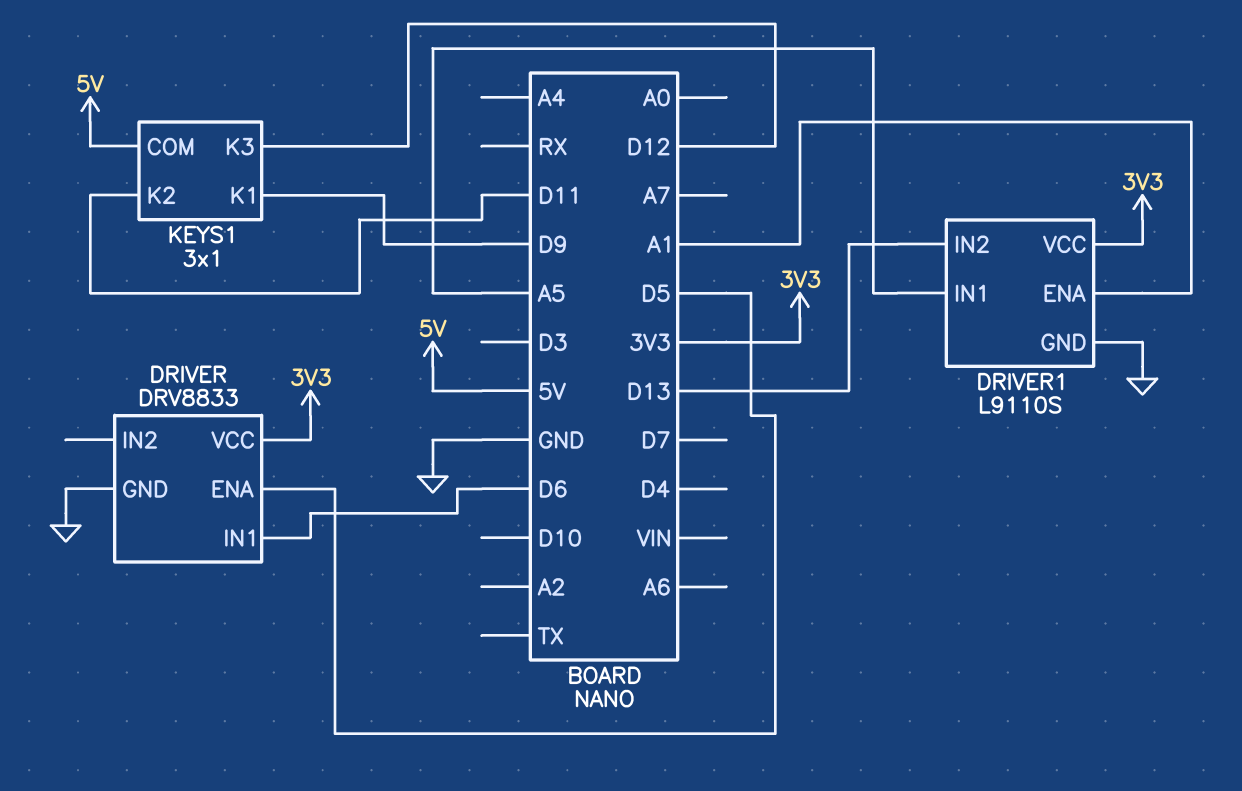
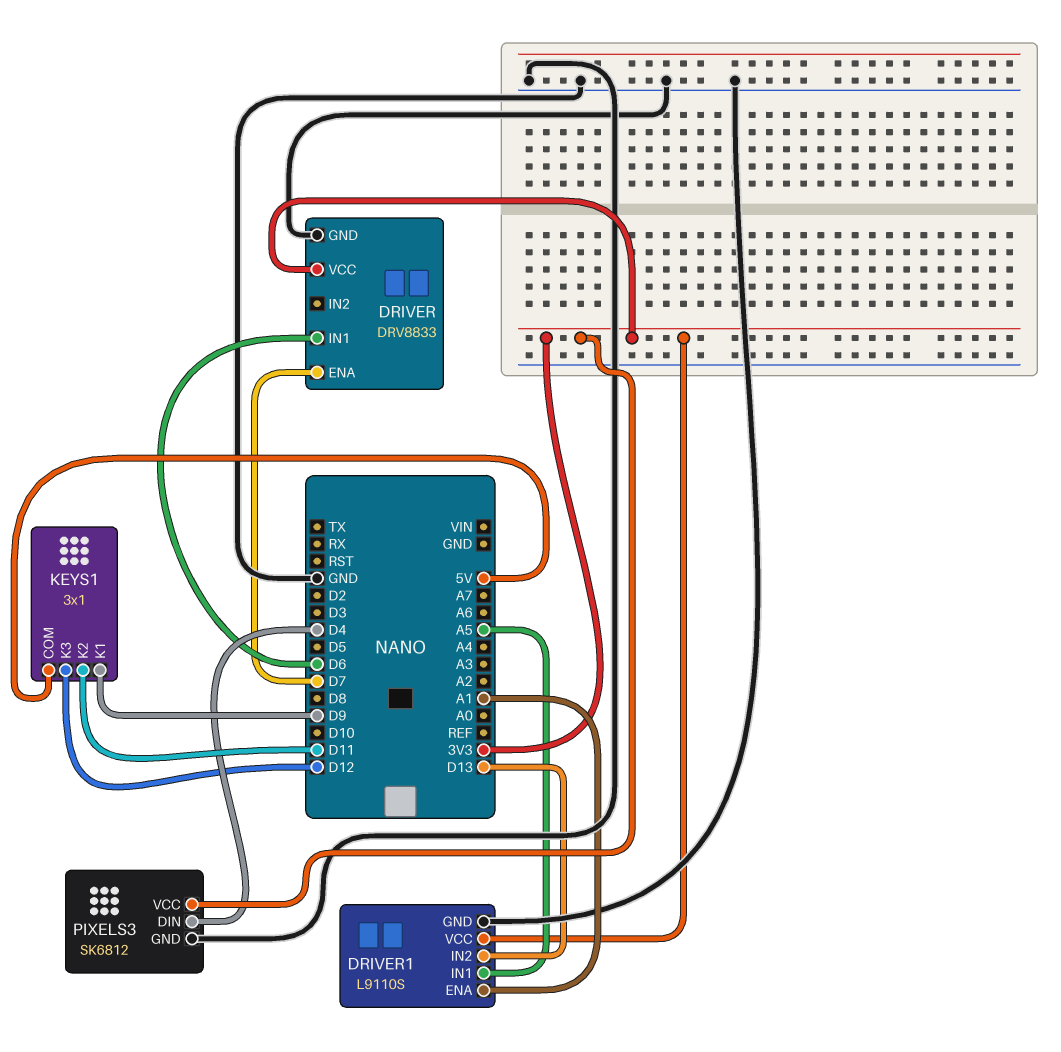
DRIVER pin ENA: D5 -> D7
PIXELS3: none -> SK6812
PIXELS3 pin DIN: none -> D4
PIXELS3 pin GND: none -> GND
PIXELS3 pin VCC: none -> 3V3

